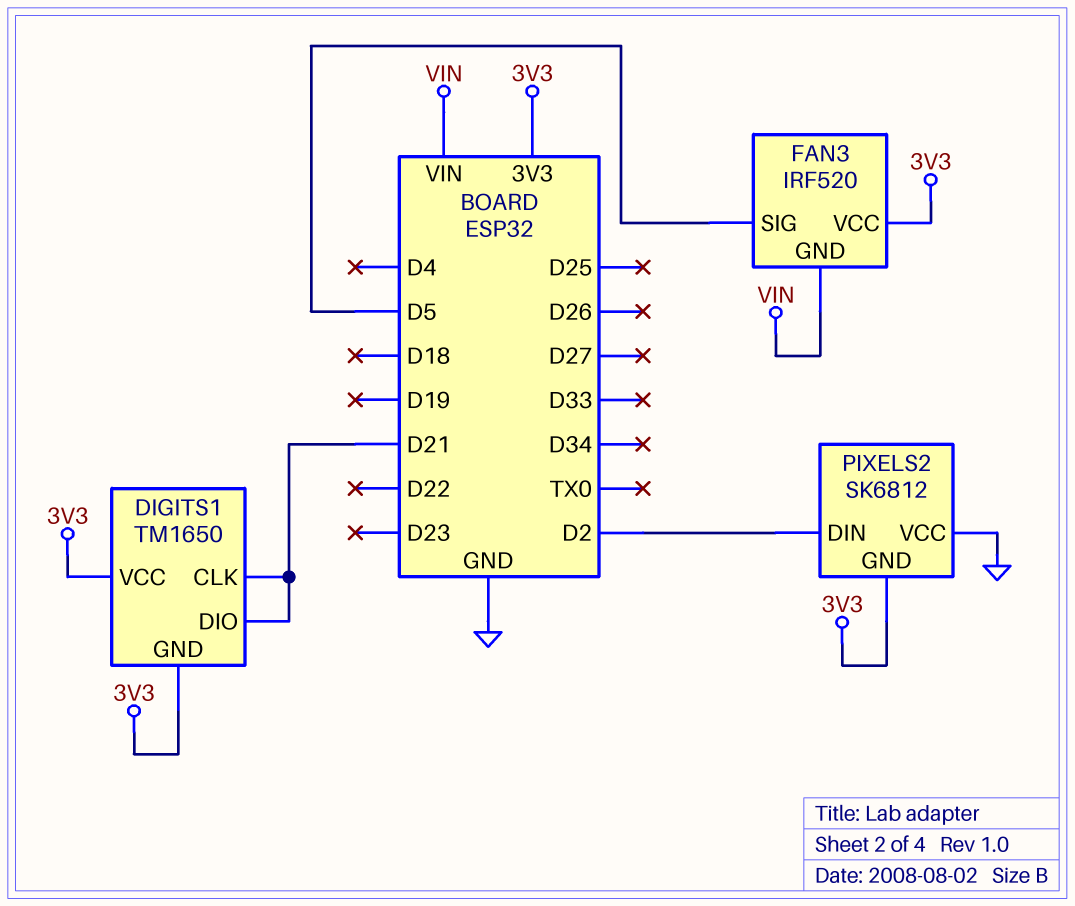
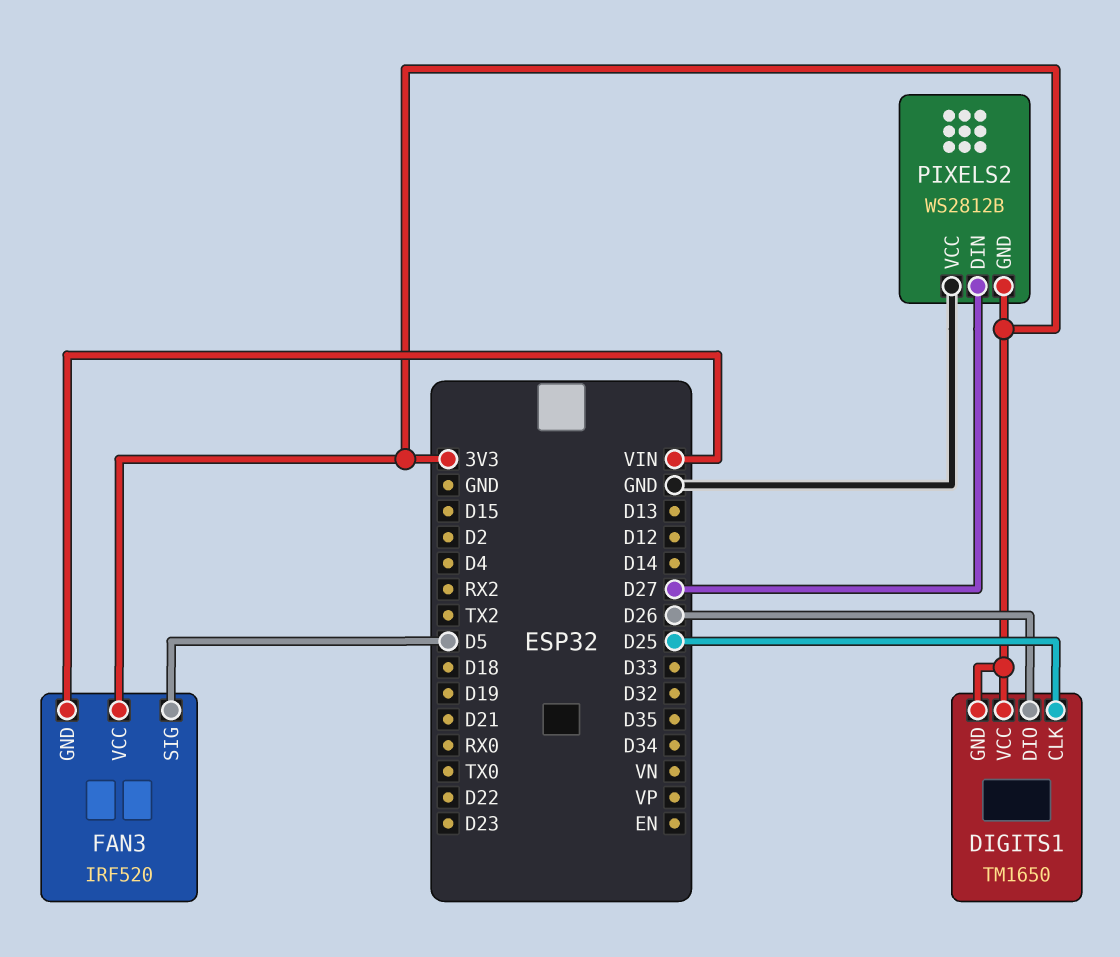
DIGITS1 pin CLK: D21 -> D25
DIGITS1 pin DIO: D21 -> D26
PIXELS2: SK6812 -> WS2812B
PIXELS2 pin DIN: D2 -> D27

